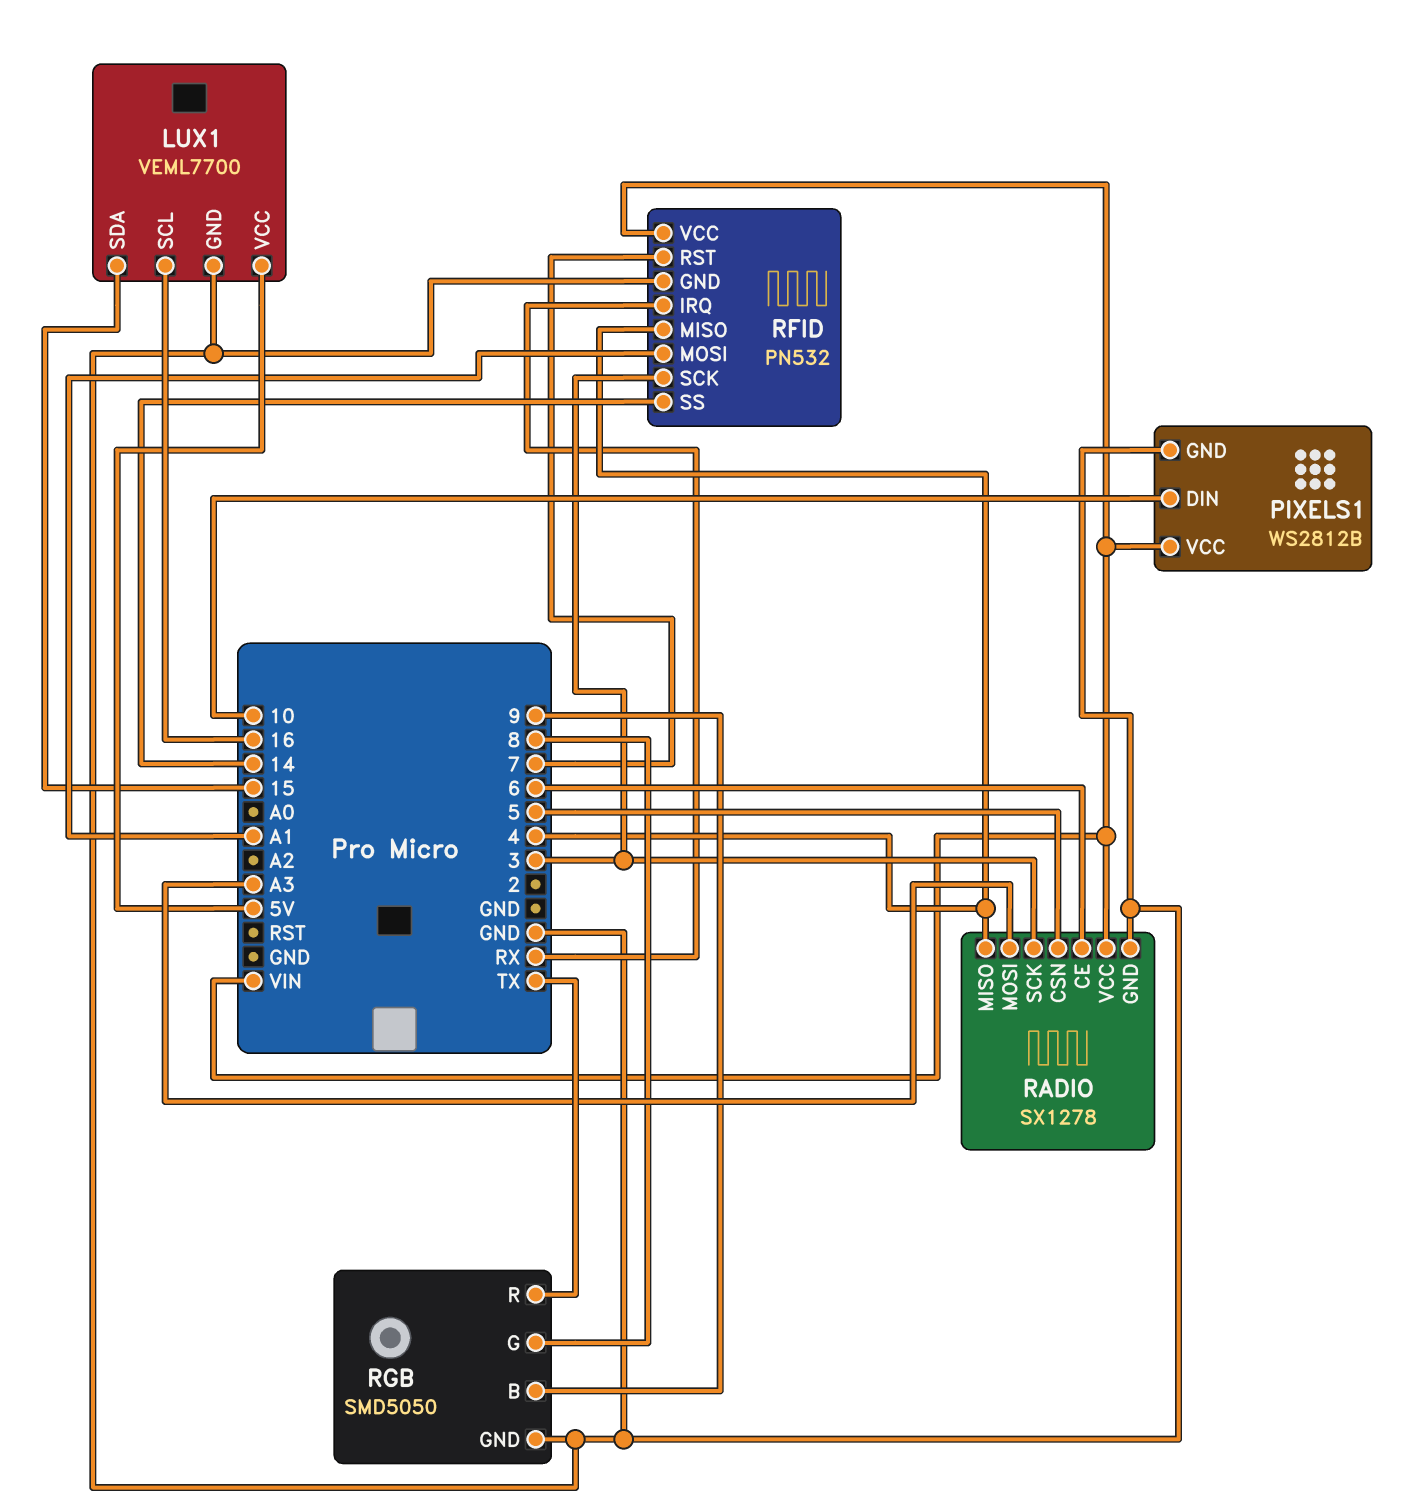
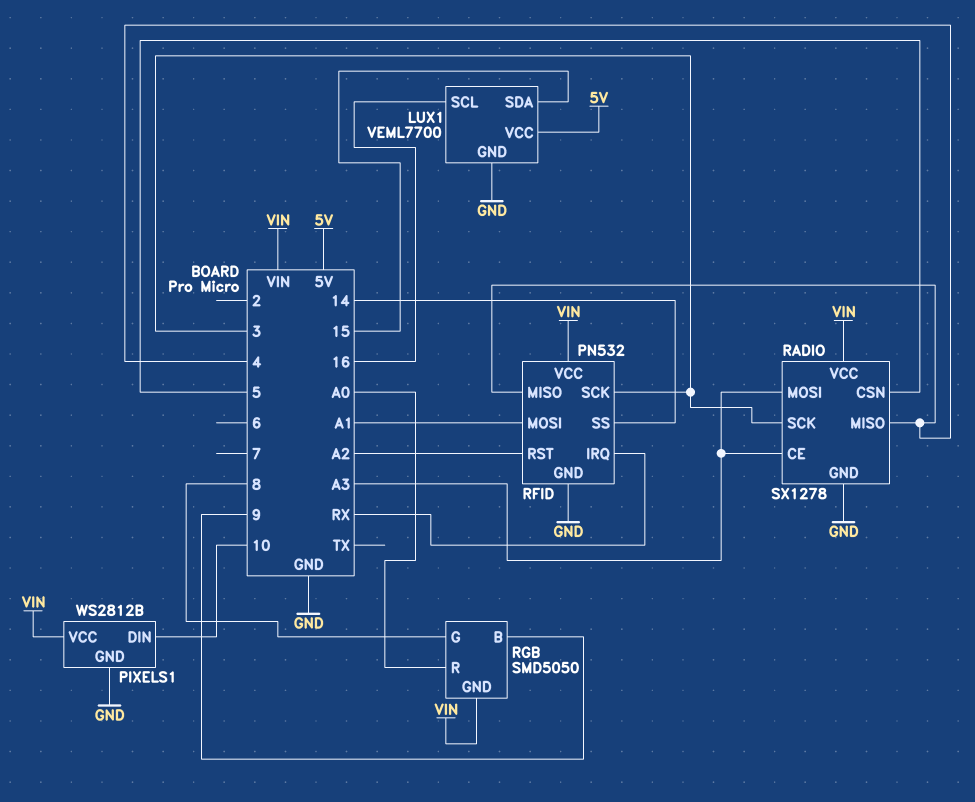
RADIO pin CE: 6 -> A3
RFID pin RST: 7 -> A2
RGB pin GND: GND -> VIN
RGB pin R: TX -> A0

